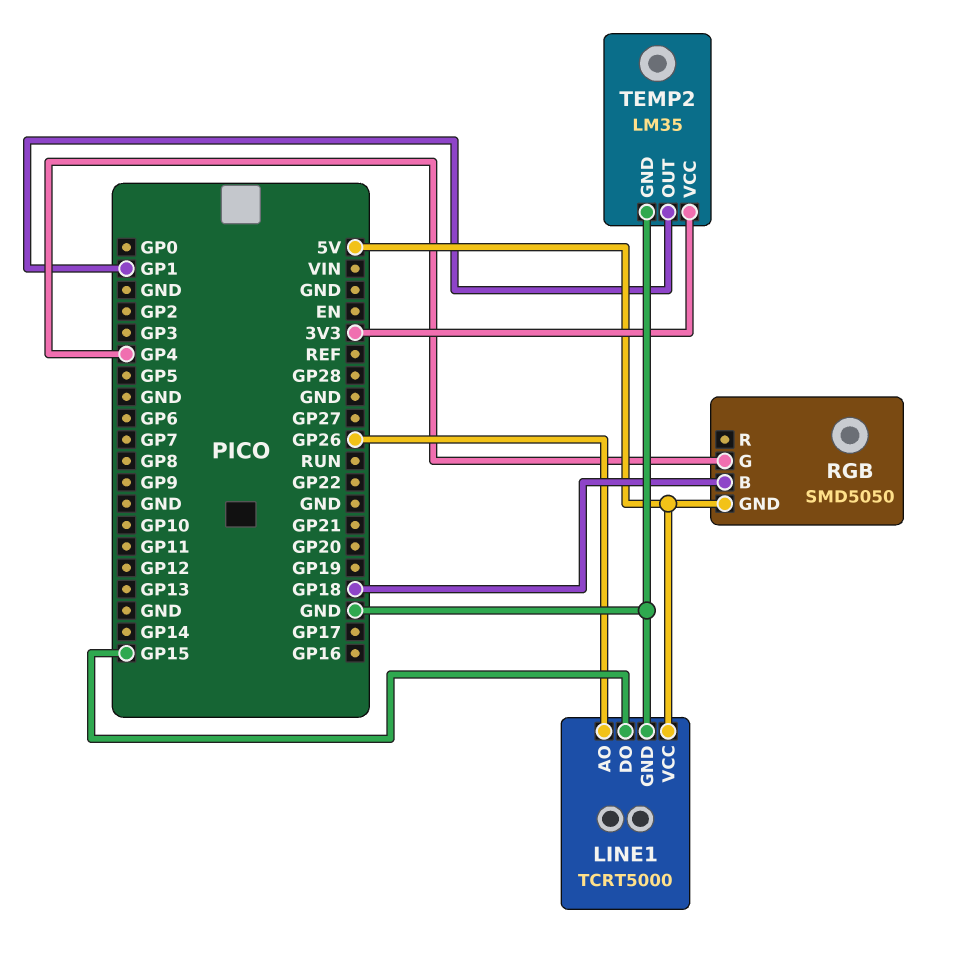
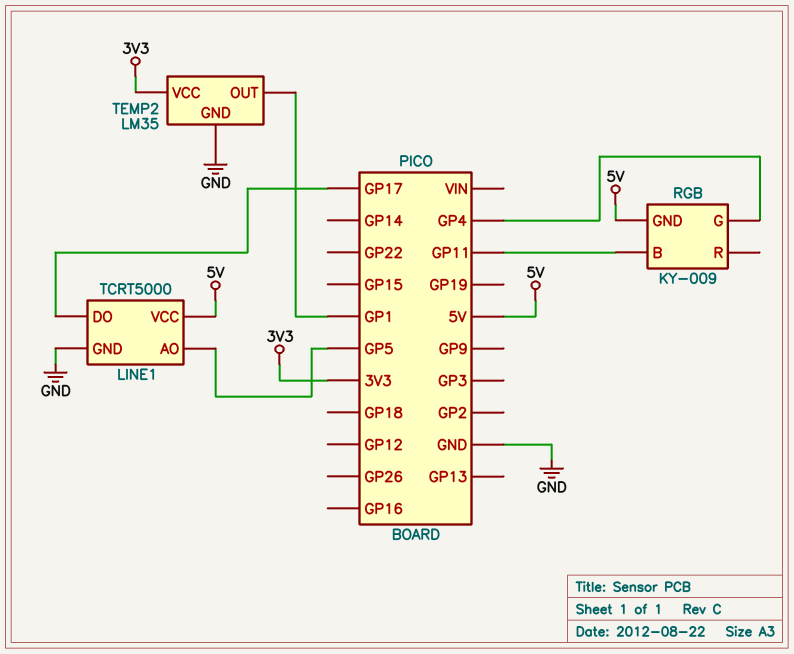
LINE1 pin AO: GP26 -> GP5
LINE1 pin DO: GP15 -> GP17
RGB: SMD5050 -> KY-009
RGB pin B: GP18 -> GP11

